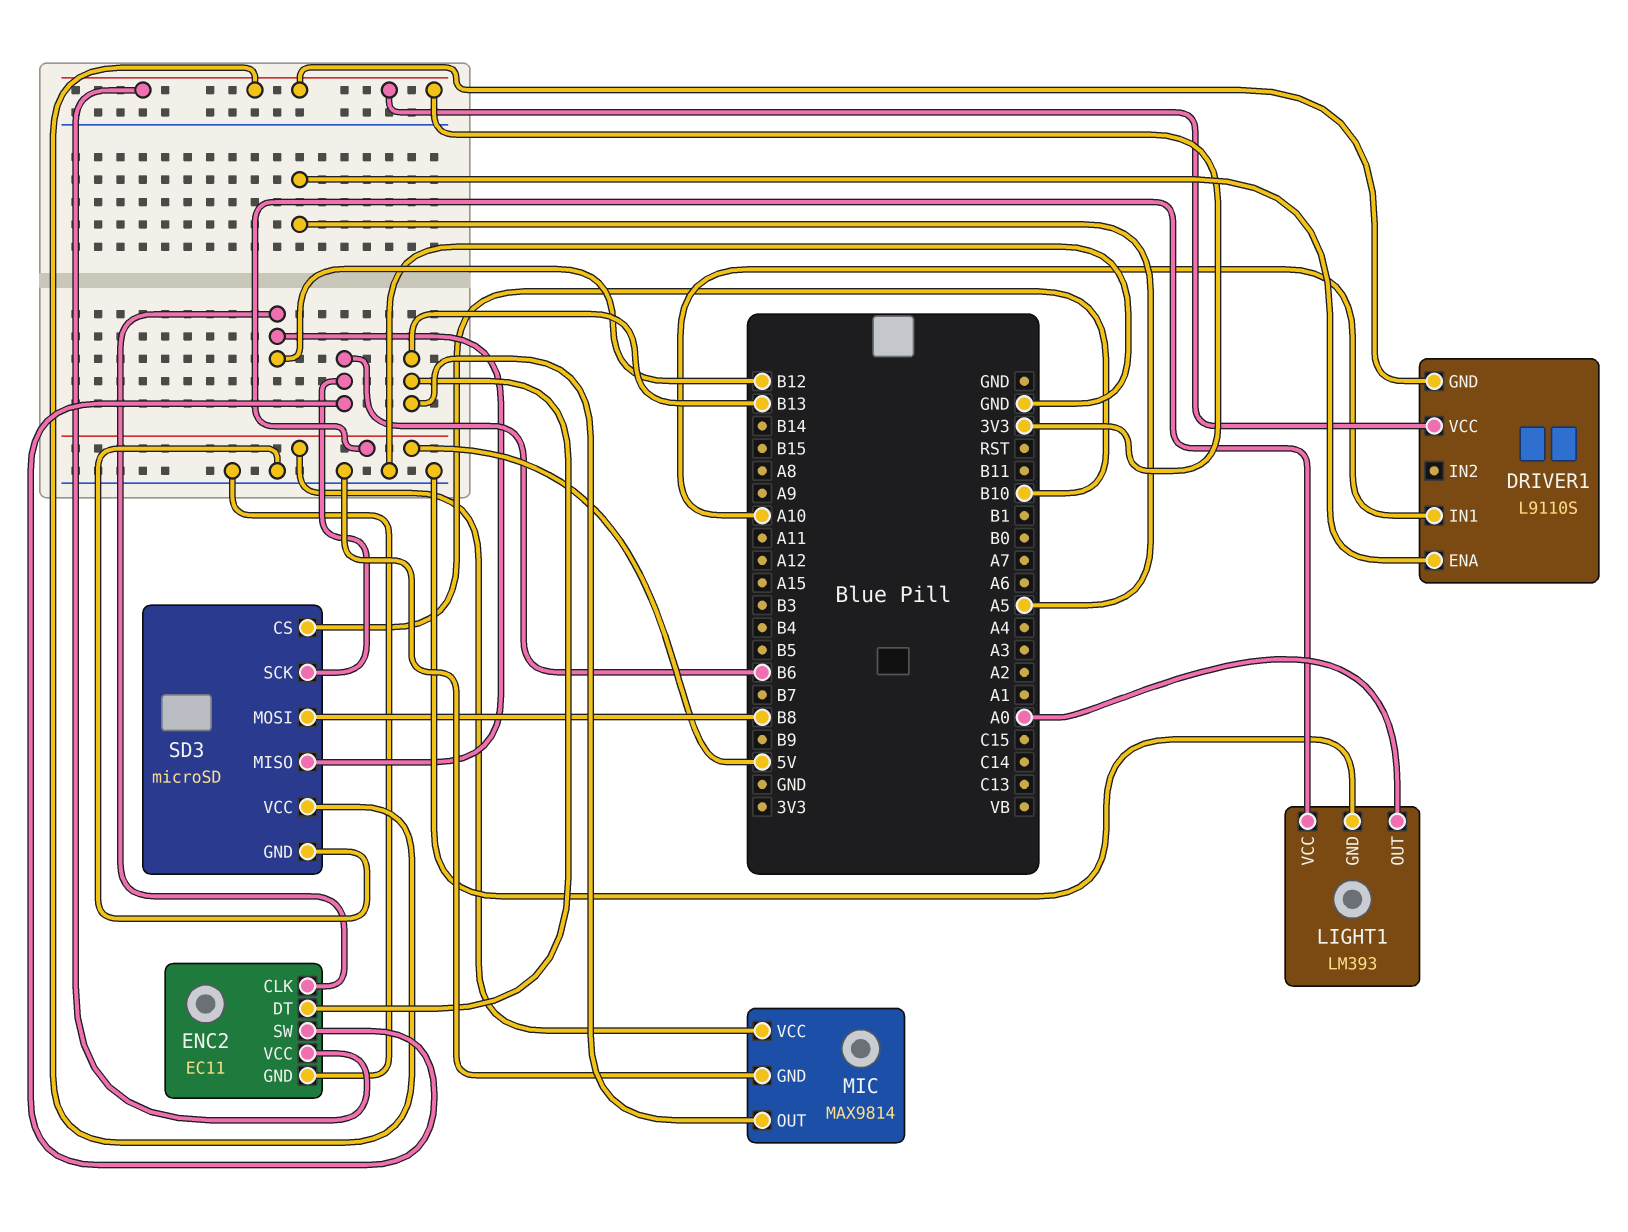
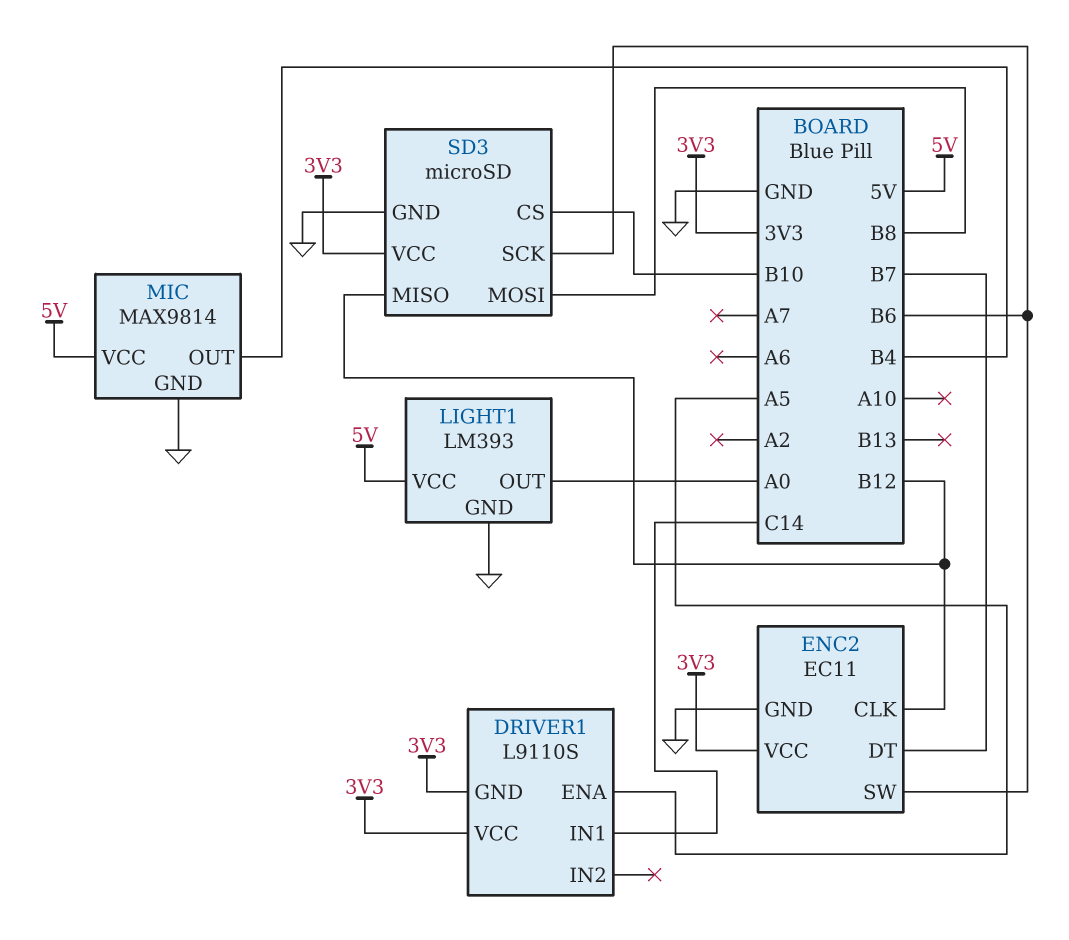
DRIVER1 pin IN1: A10 -> C14
ENC2 pin DT: B13 -> B7
MIC pin OUT: B13 -> B4

